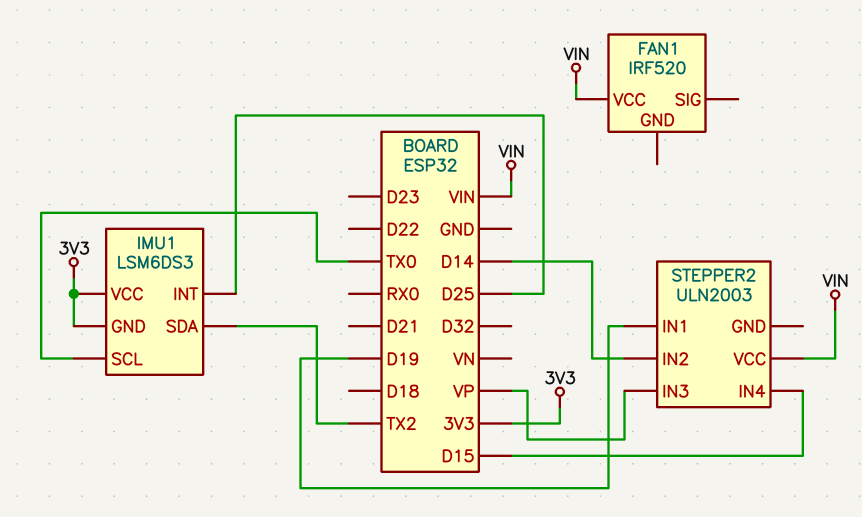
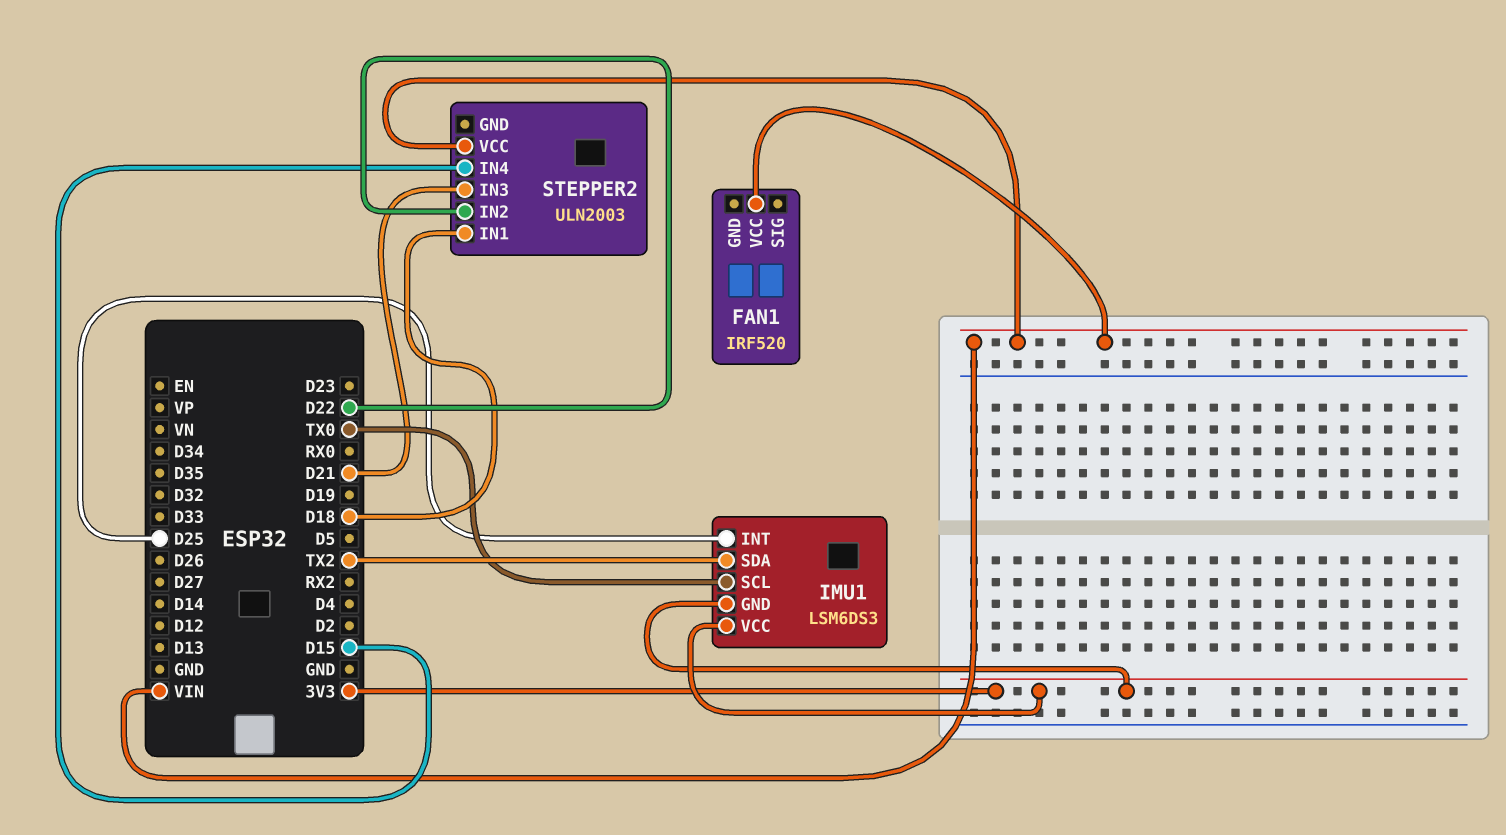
STEPPER2 pin IN1: D19 -> D18
STEPPER2 pin IN2: D14 -> D22
STEPPER2 pin IN3: VP -> D21

